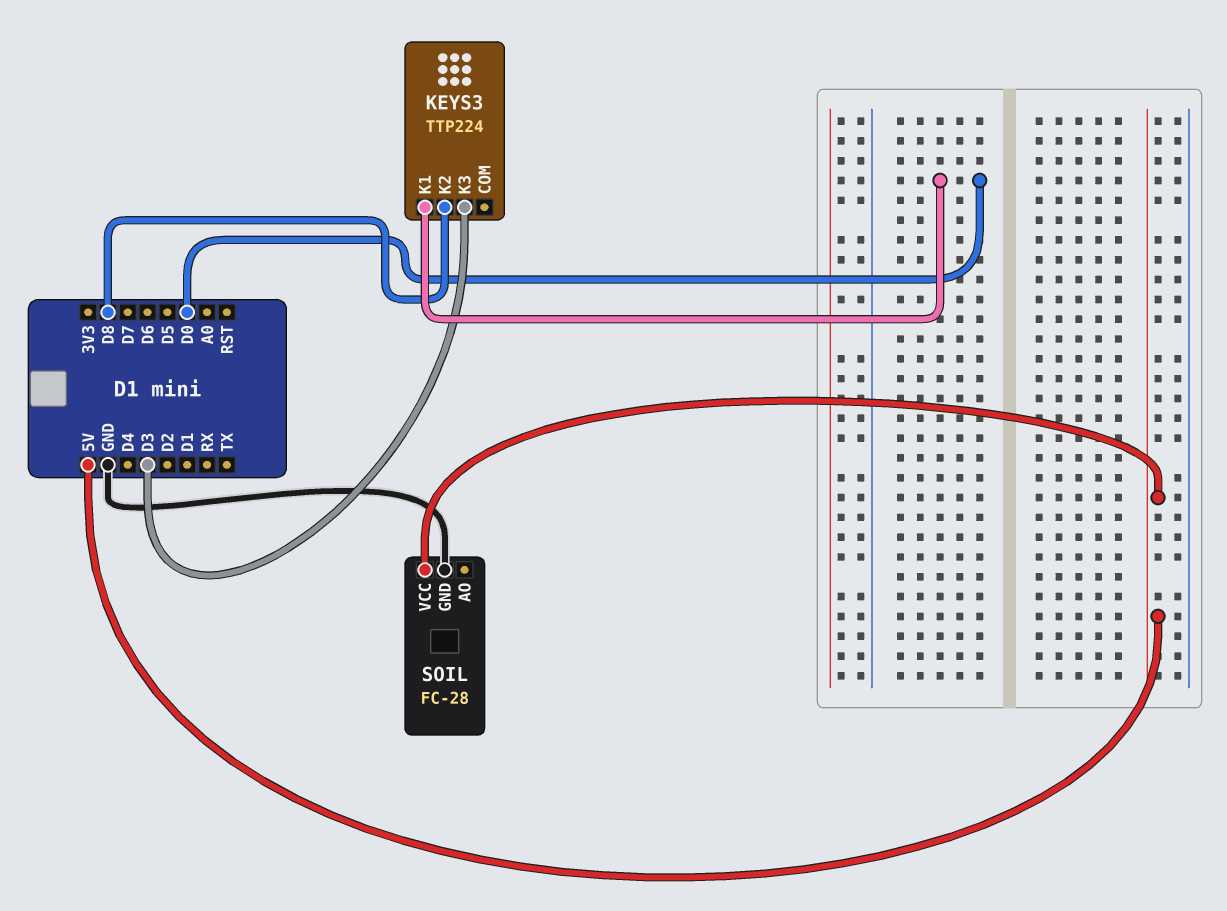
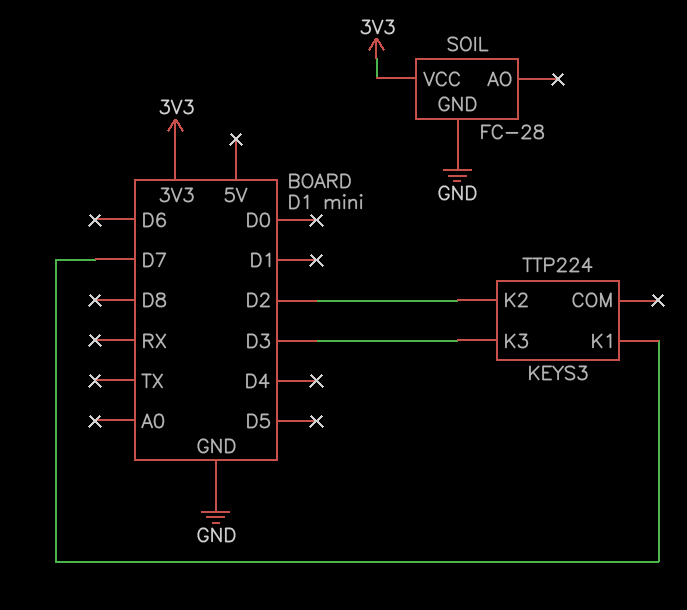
KEYS3 pin K1: D0 -> D7
KEYS3 pin K2: D8 -> D2
SOIL pin VCC: 5V -> 3V3

